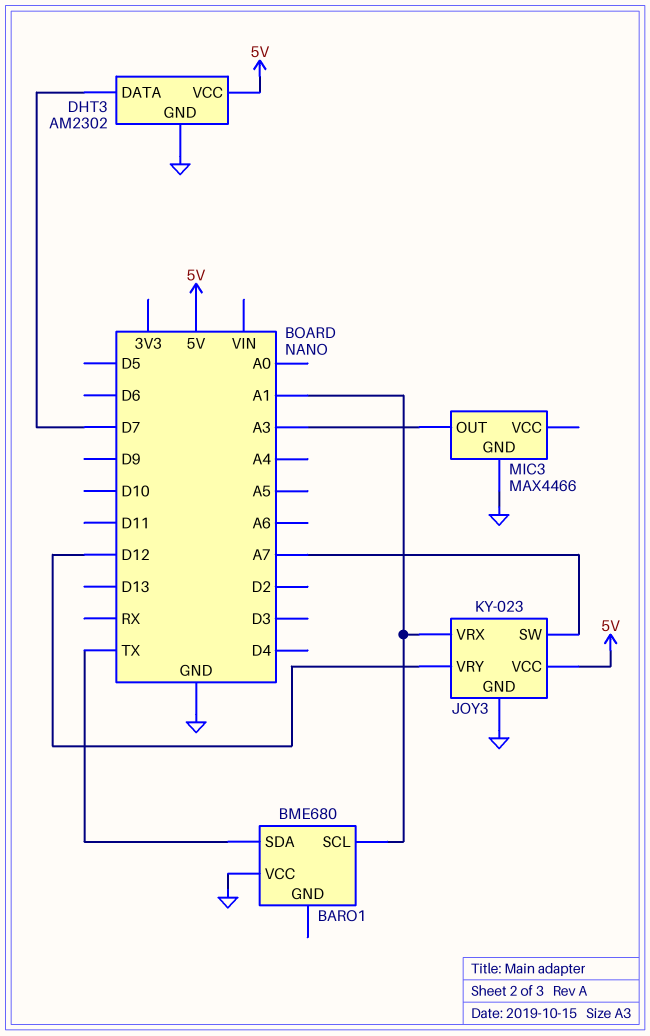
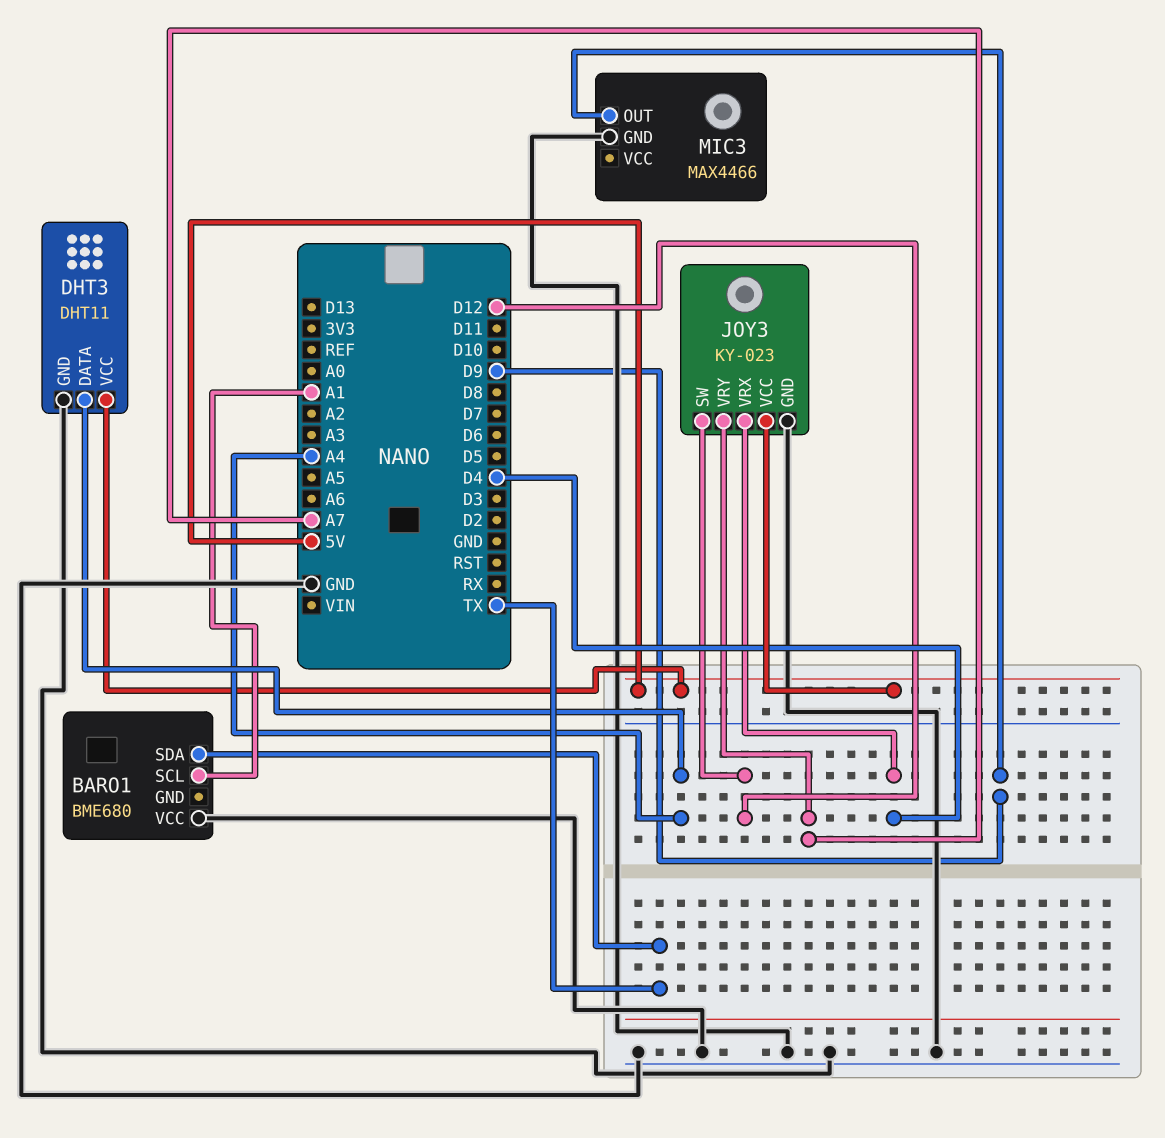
DHT3: AM2302 -> DHT11
DHT3 pin DATA: D7 -> A4
JOY3 pin SW: A7 -> D12
JOY3 pin VRX: A1 -> D4
JOY3 pin VRY: D12 -> A7
MIC3 pin OUT: A3 -> D9

